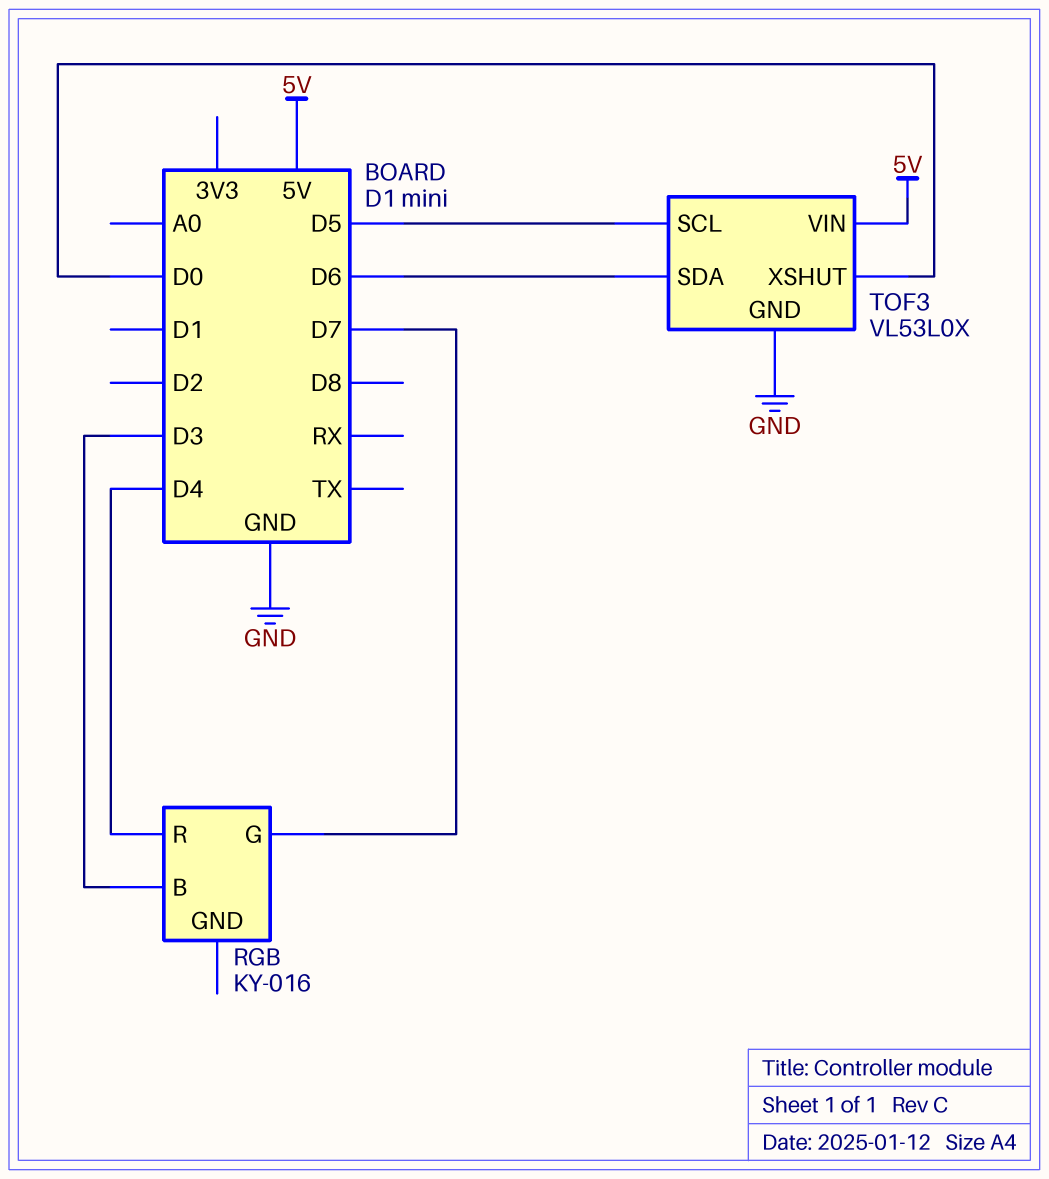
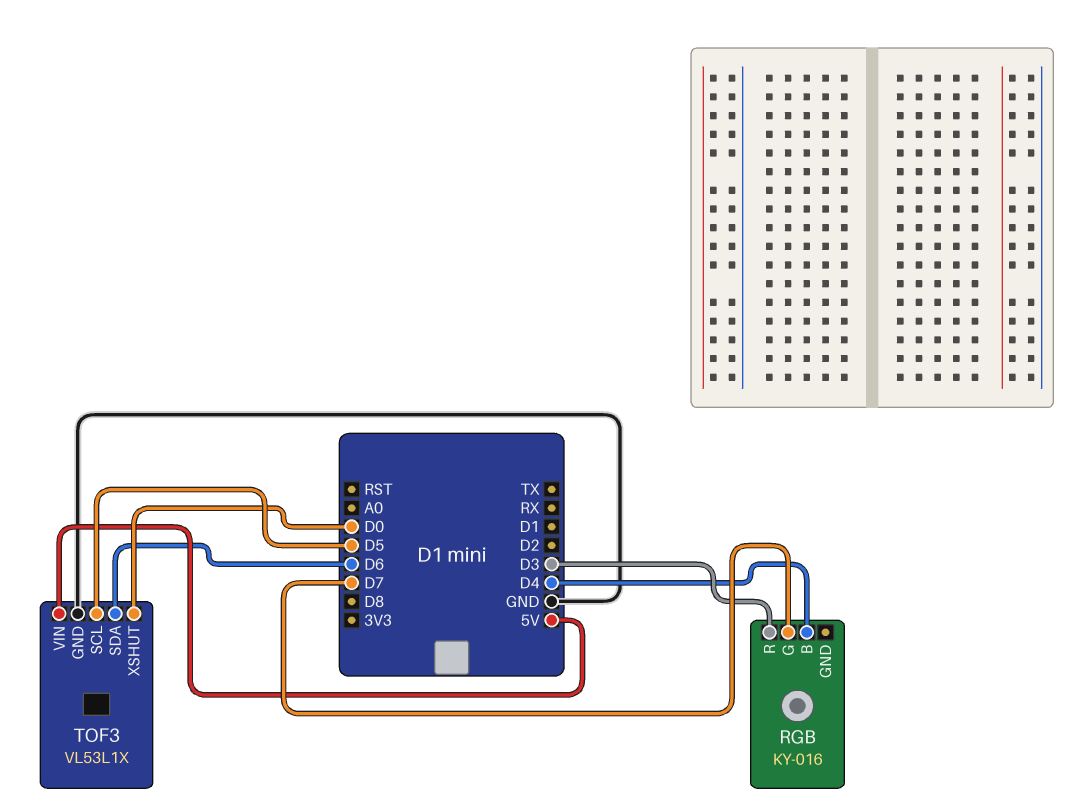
RGB pin B: D3 -> D4
RGB pin R: D4 -> D3
TOF3: VL53L0X -> VL53L1X

